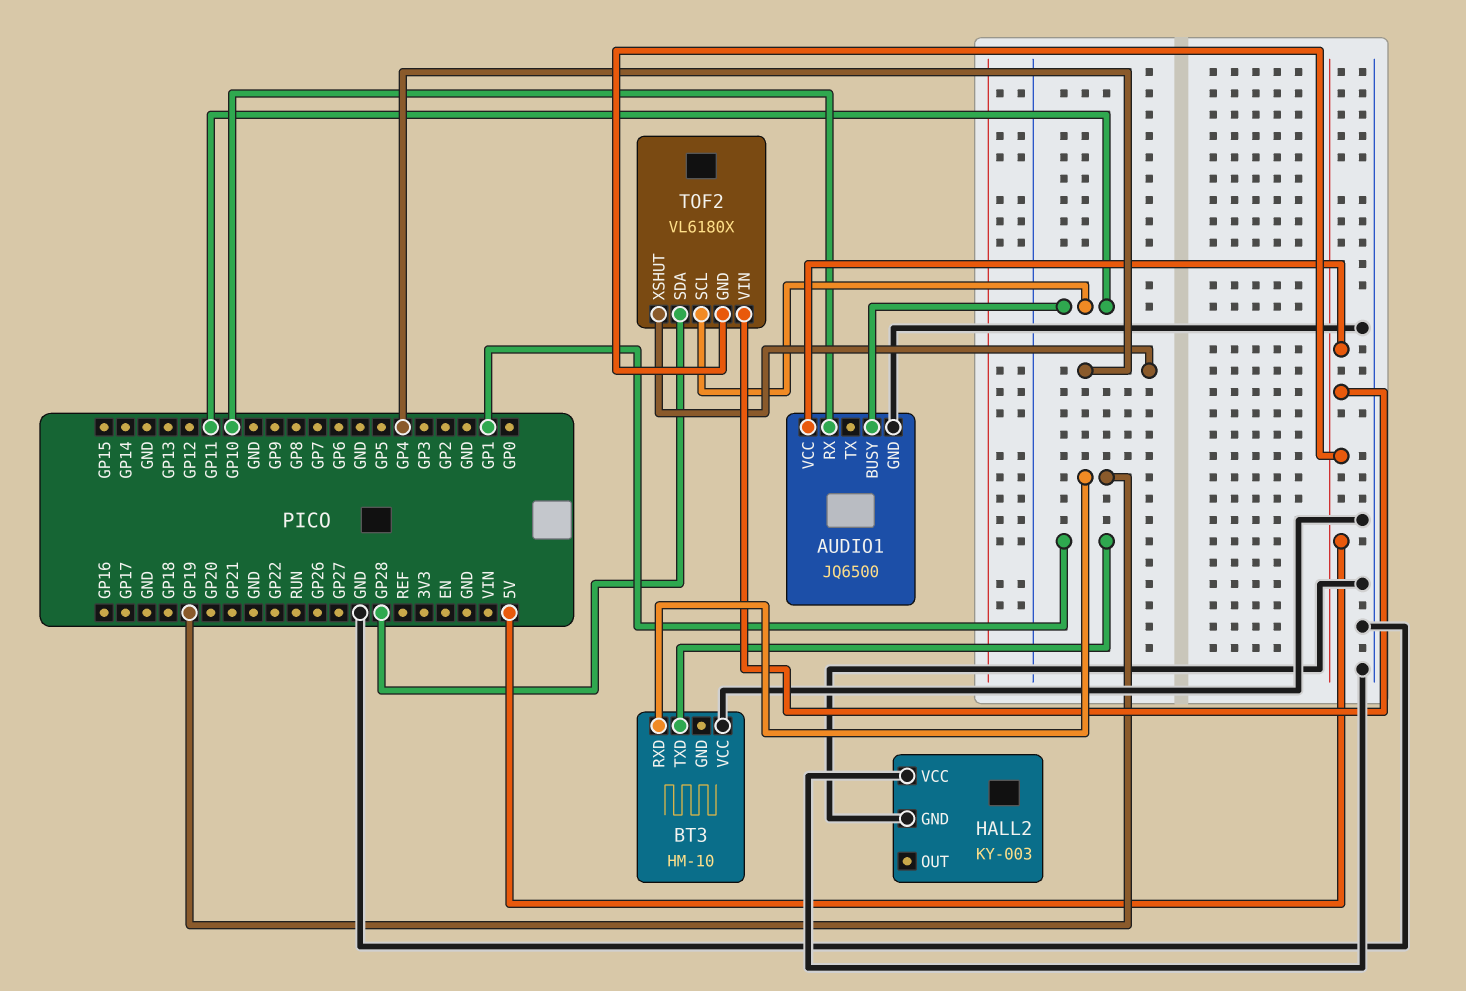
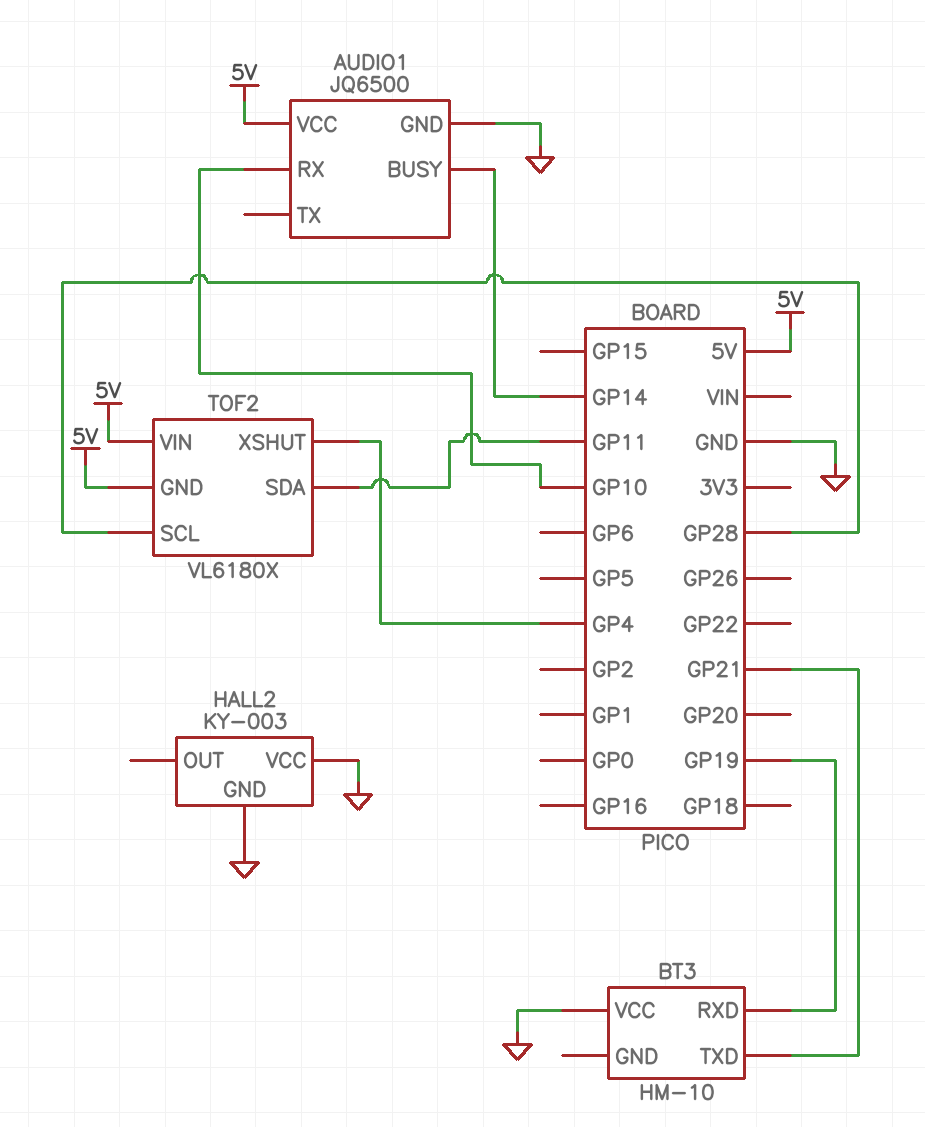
AUDIO1 pin BUSY: GP11 -> GP14
BT3 pin TXD: GP1 -> GP21
TOF2 pin SCL: GP11 -> GP28
TOF2 pin SDA: GP28 -> GP11

